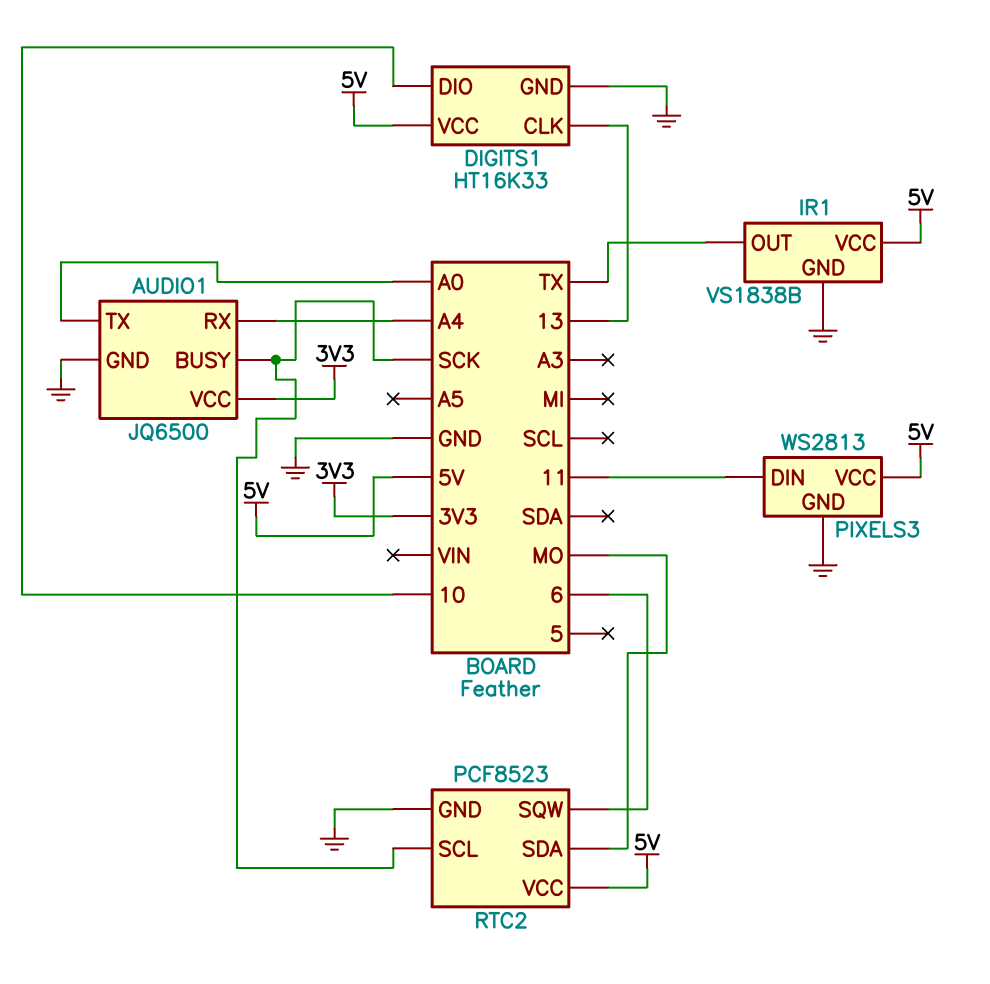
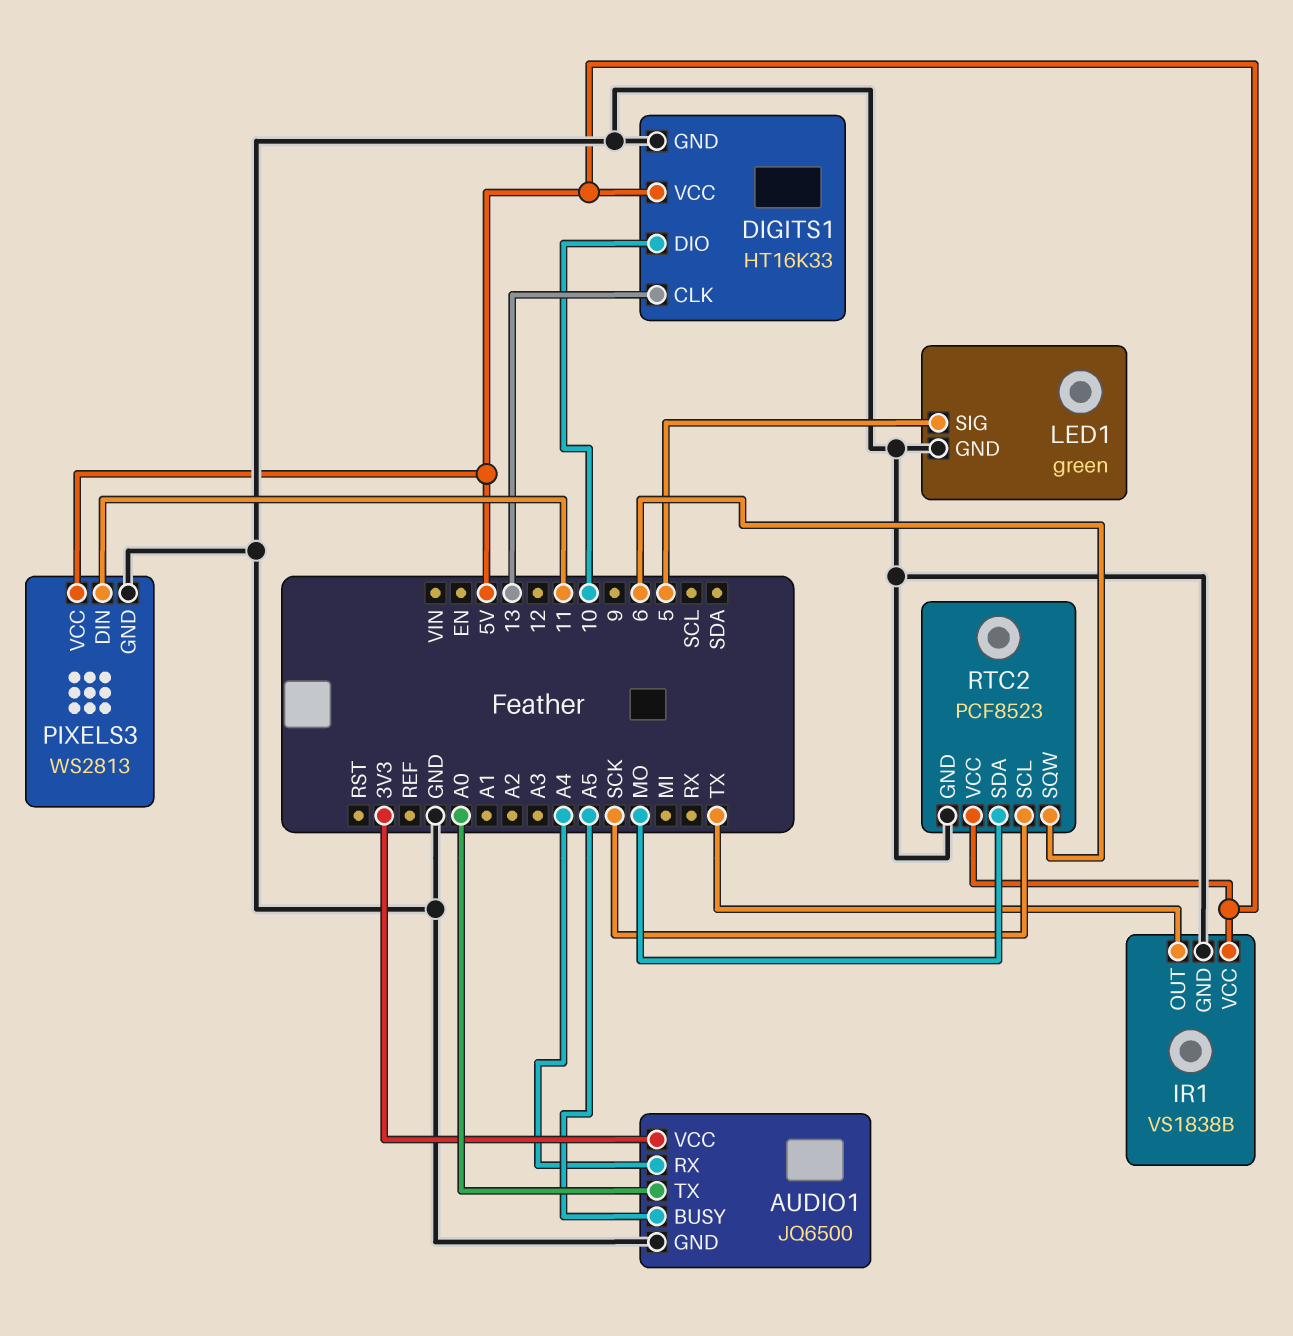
AUDIO1 pin BUSY: SCK -> A5
LED1: none -> green
LED1 pin GND: none -> GND
LED1 pin SIG: none -> 5

